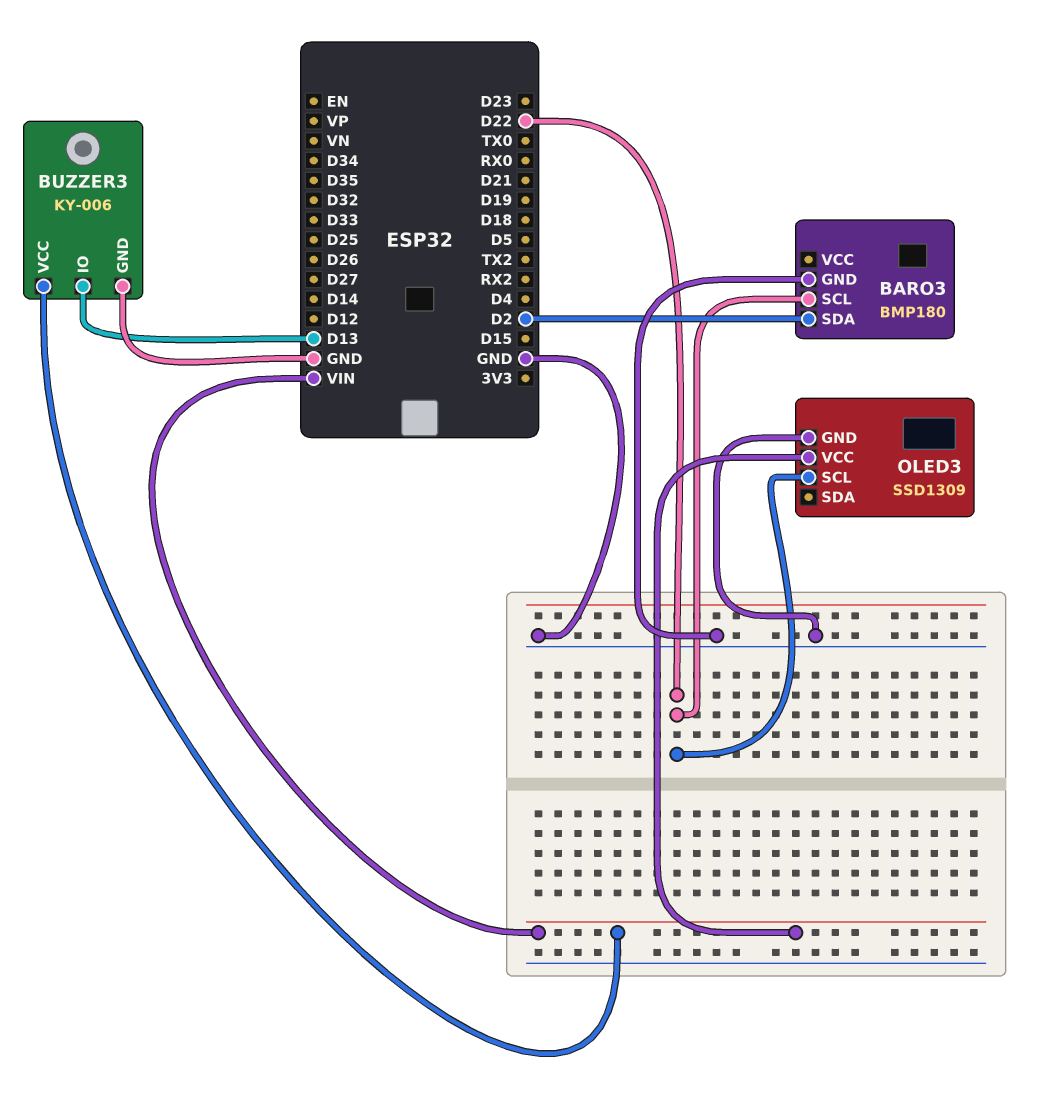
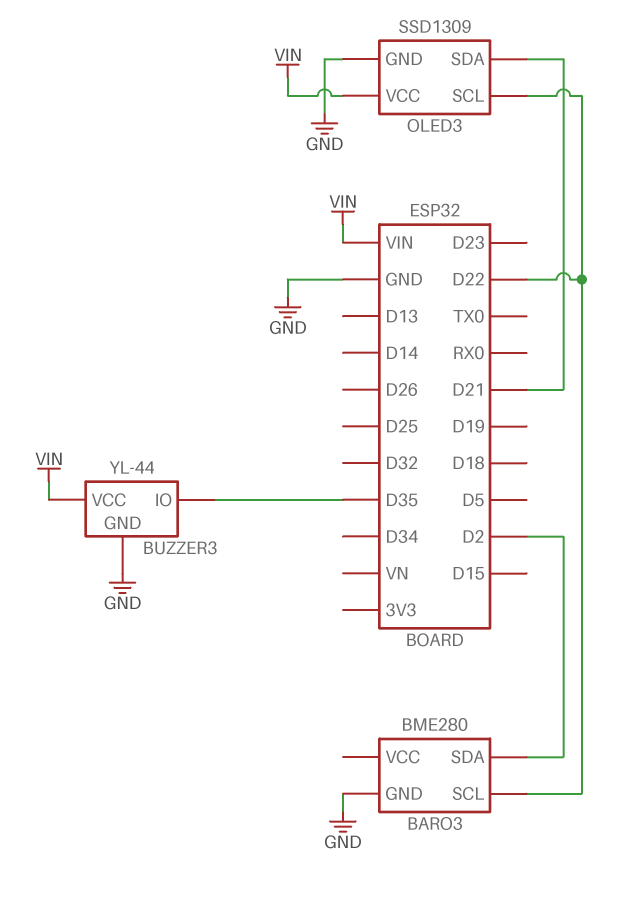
BARO3: BMP180 -> BME280
BUZZER3: KY-006 -> YL-44
BUZZER3 pin IO: D13 -> D35
OLED3 pin SDA: none -> D21

